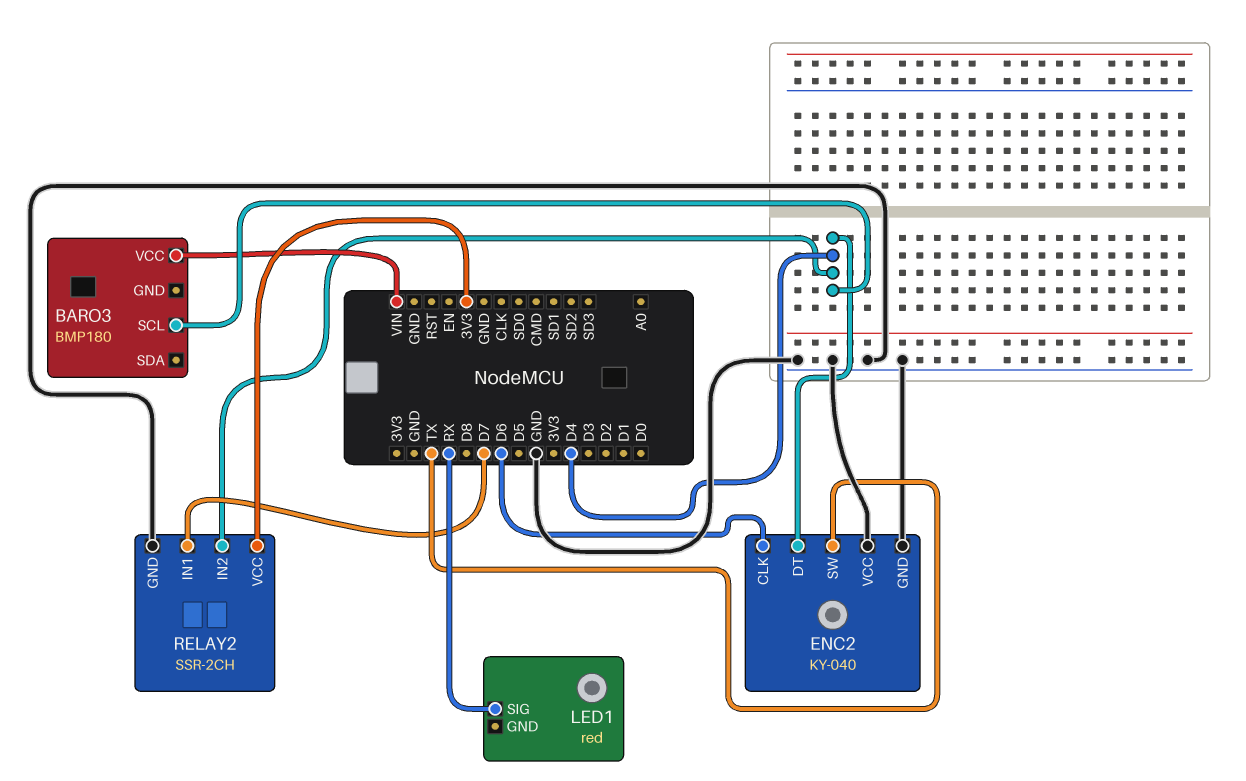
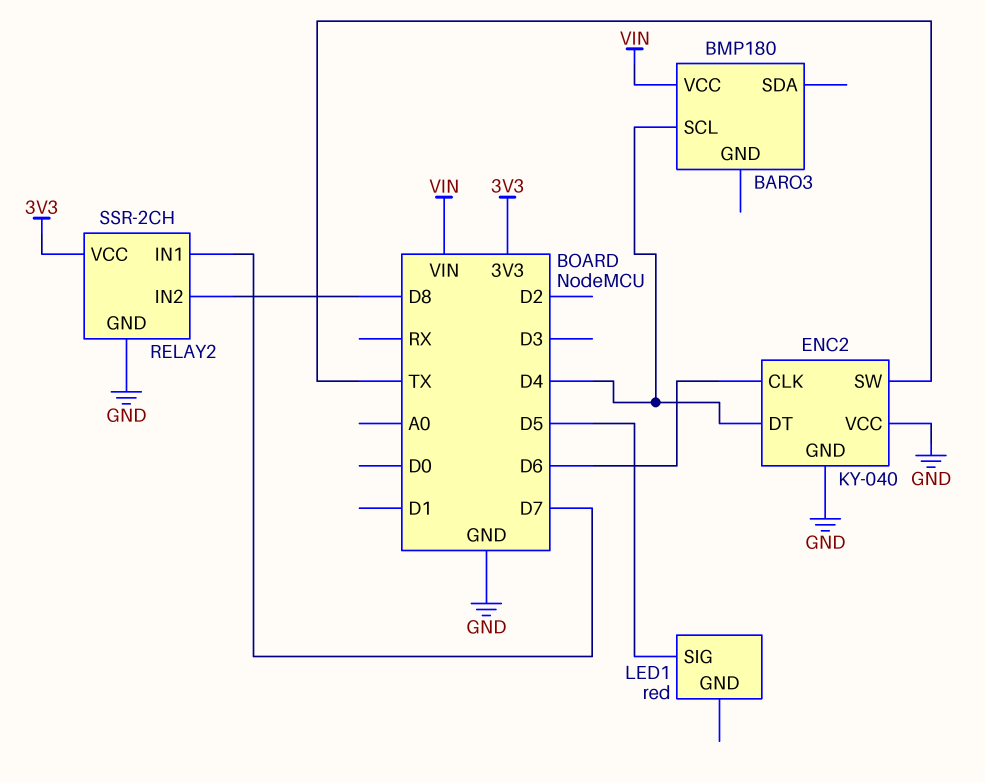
LED1 pin SIG: RX -> D5
RELAY2 pin IN2: D4 -> D8

